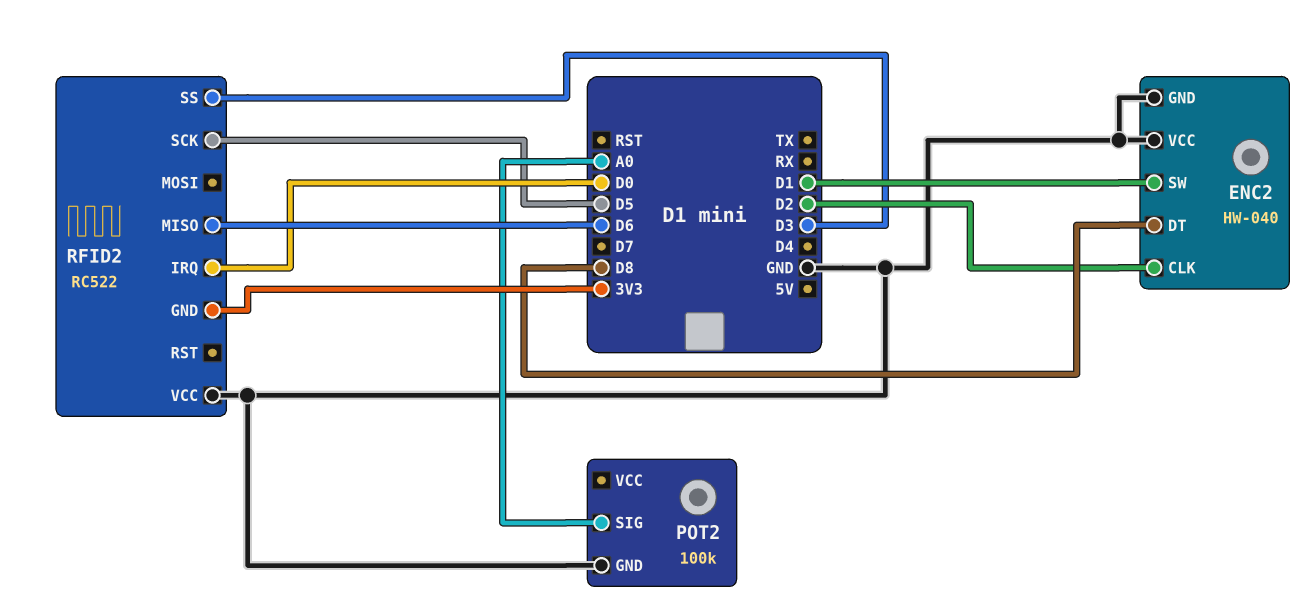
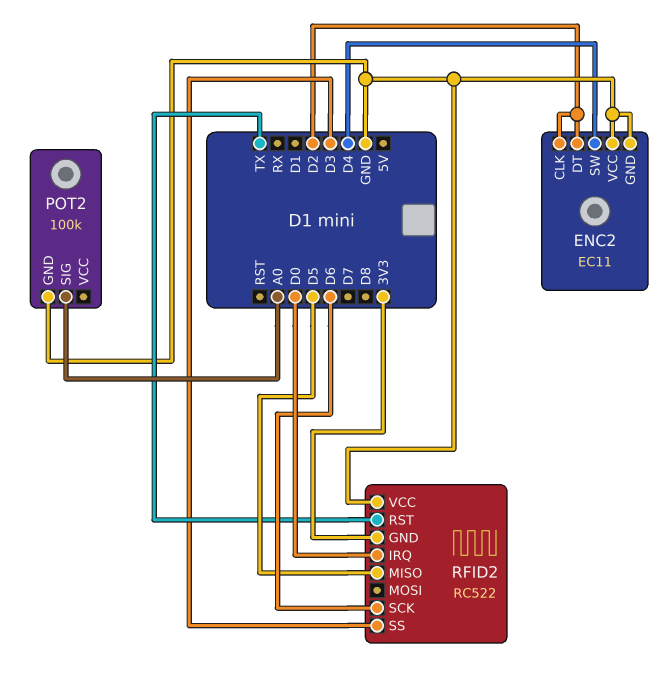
ENC2: HW-040 -> EC11
ENC2 pin DT: D8 -> D2
ENC2 pin SW: D1 -> D4
RFID2 pin MISO: D6 -> D5
RFID2 pin RST: none -> TX
RFID2 pin SCK: D5 -> D6

